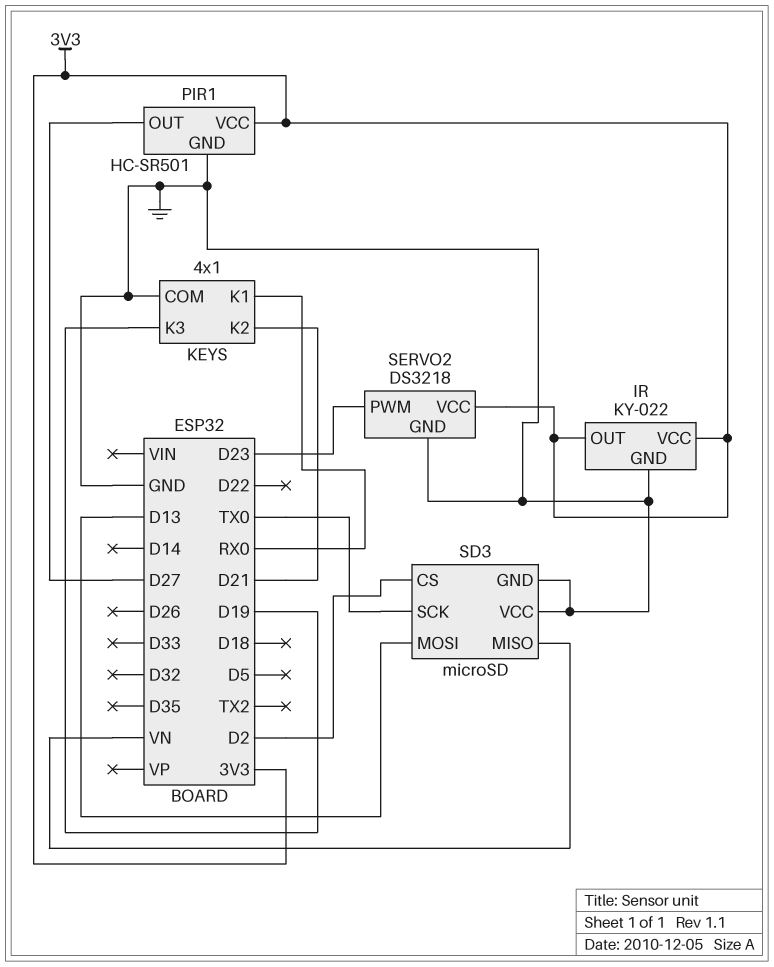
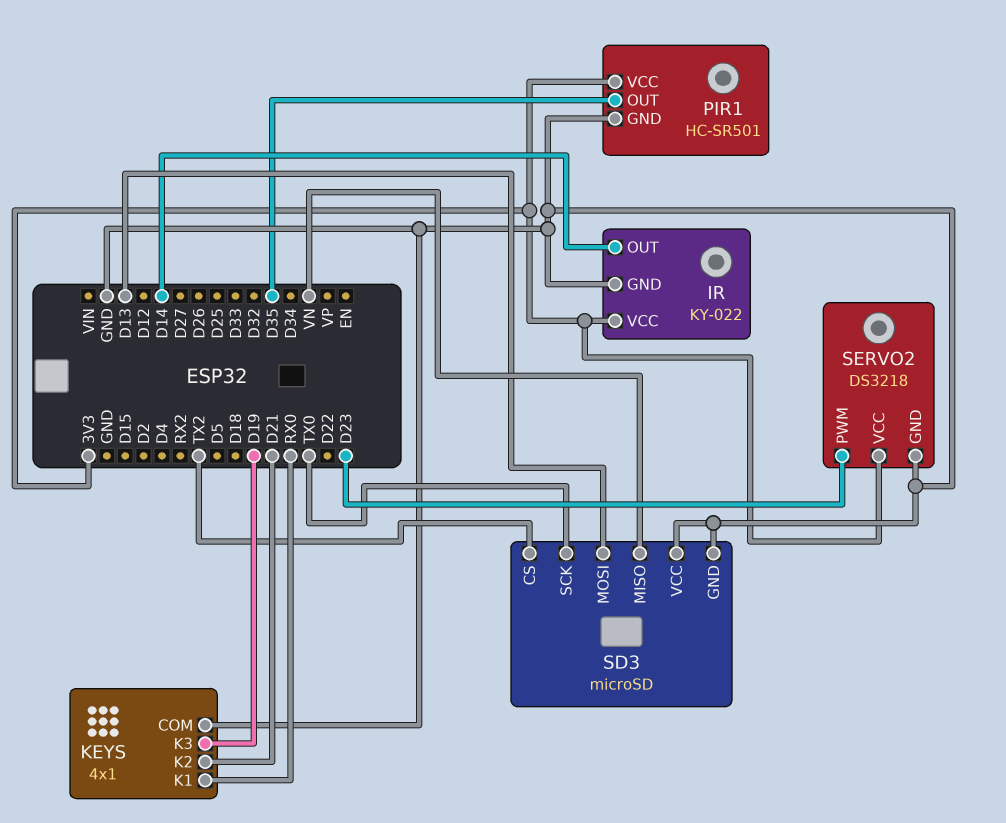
IR pin OUT: 3V3 -> D14
PIR1 pin OUT: D27 -> D35
SD3 pin CS: D2 -> TX2

